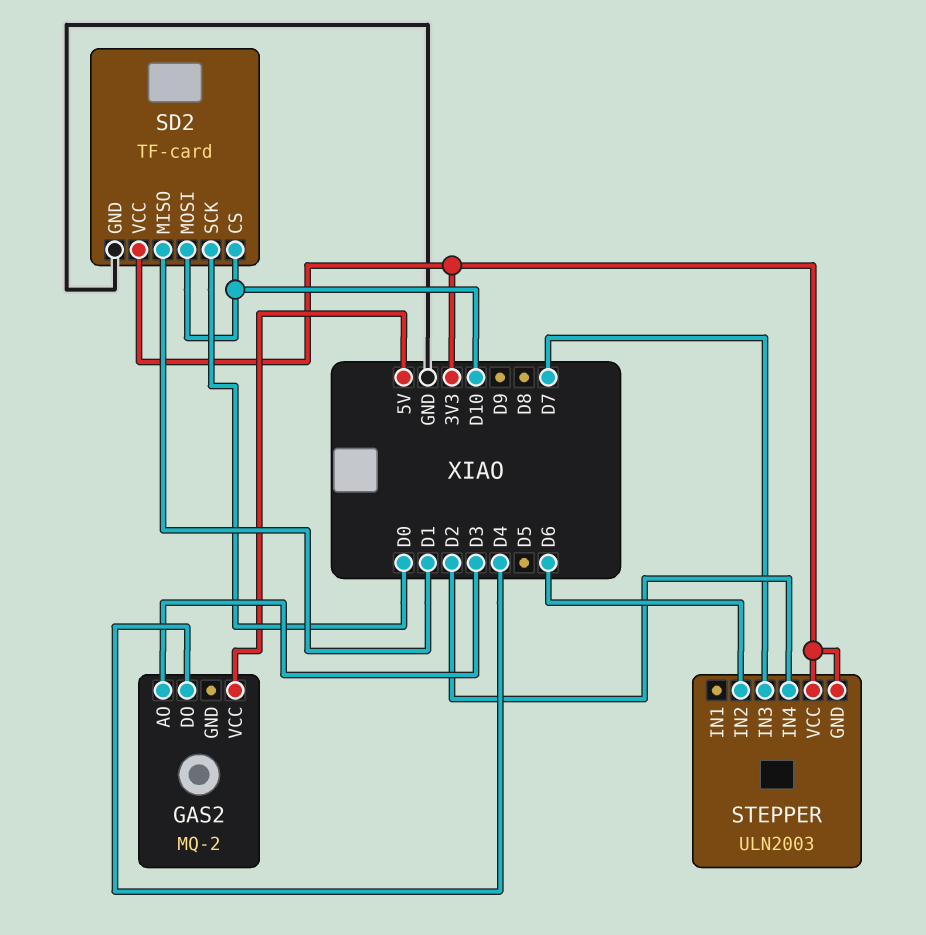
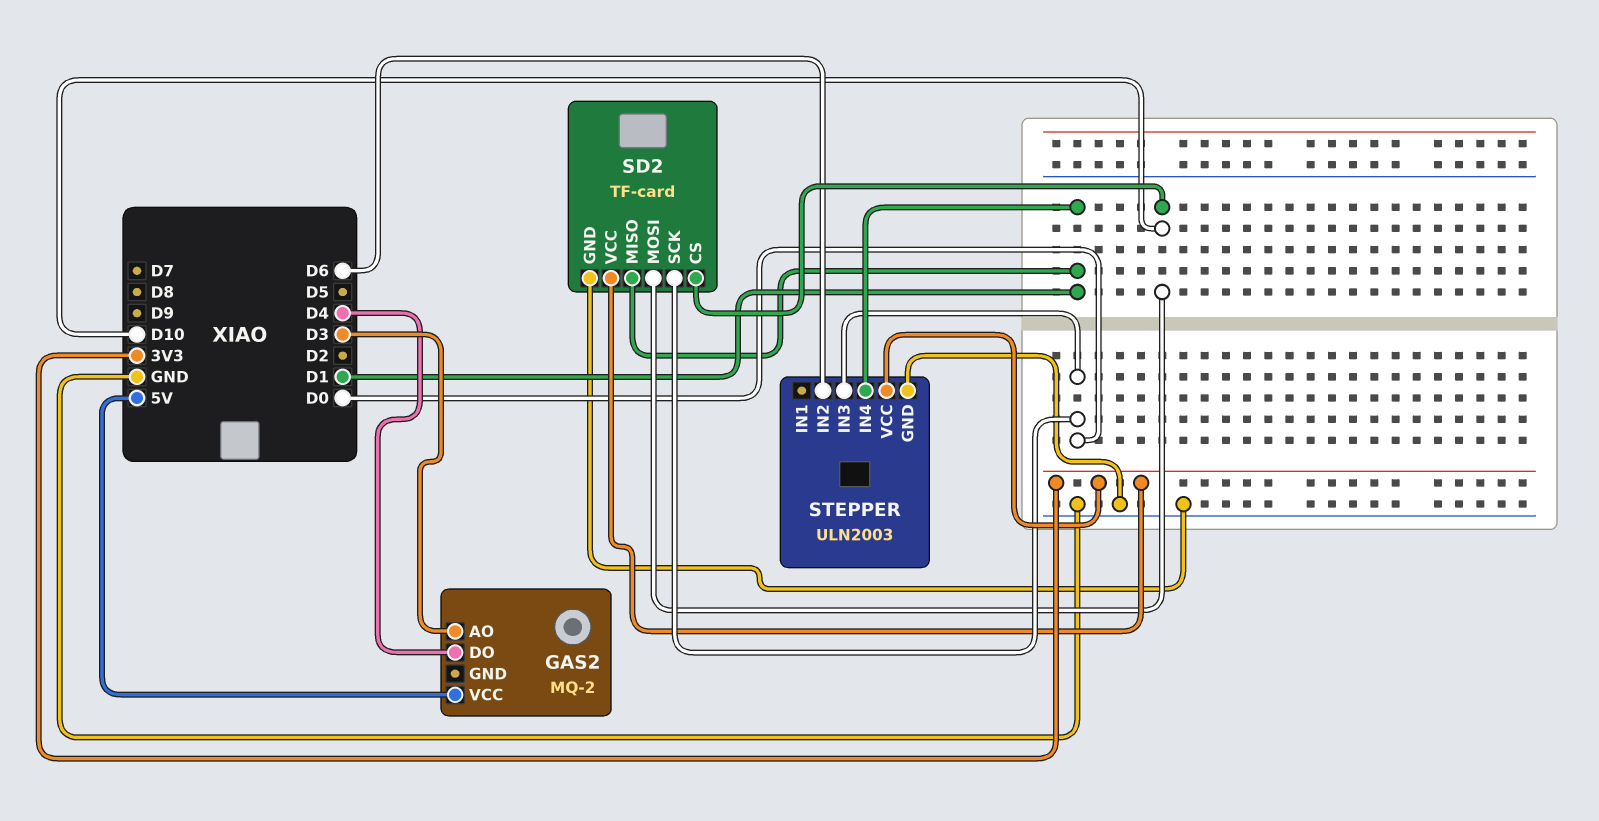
STEPPER pin GND: 3V3 -> GND
STEPPER pin IN3: D7 -> D0
STEPPER pin IN4: D2 -> D1

